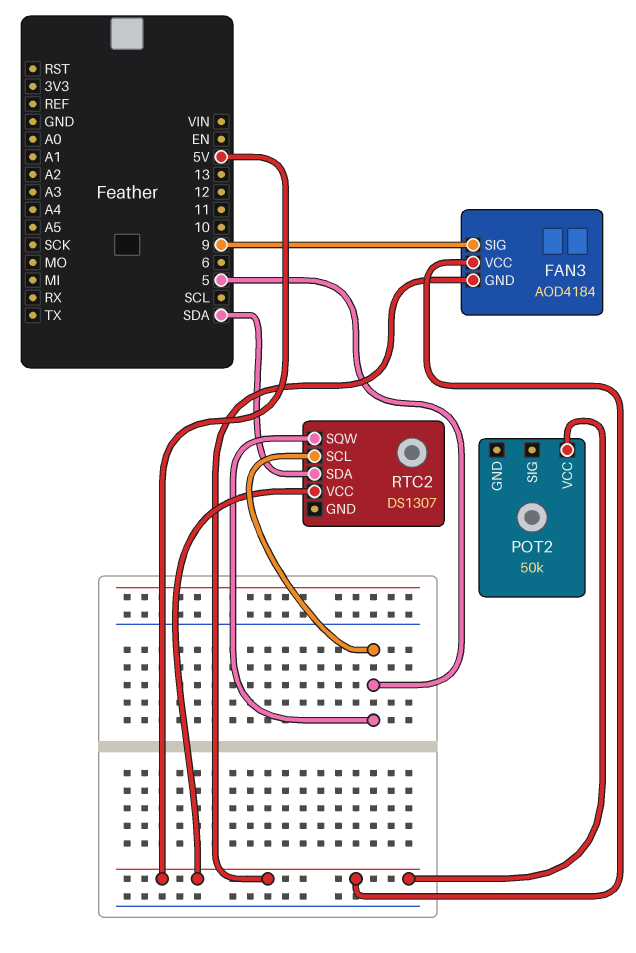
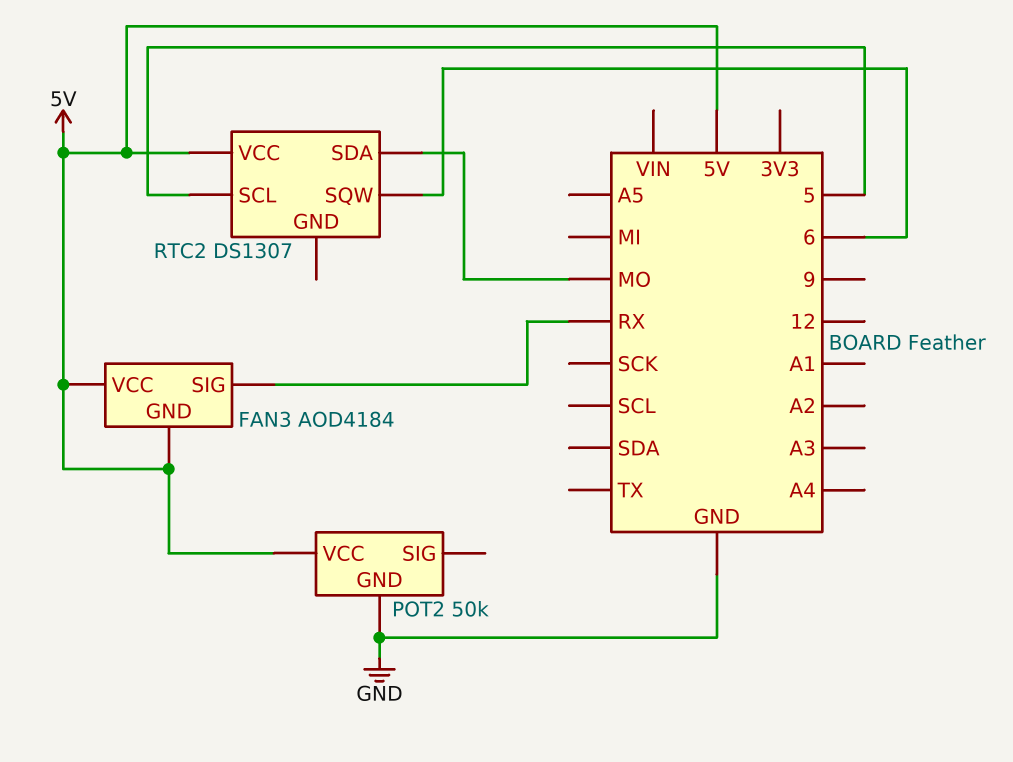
FAN3 pin SIG: 9 -> RX
POT2 pin GND: none -> GND
RTC2 pin SDA: SDA -> MO
RTC2 pin SQW: 5 -> 6

